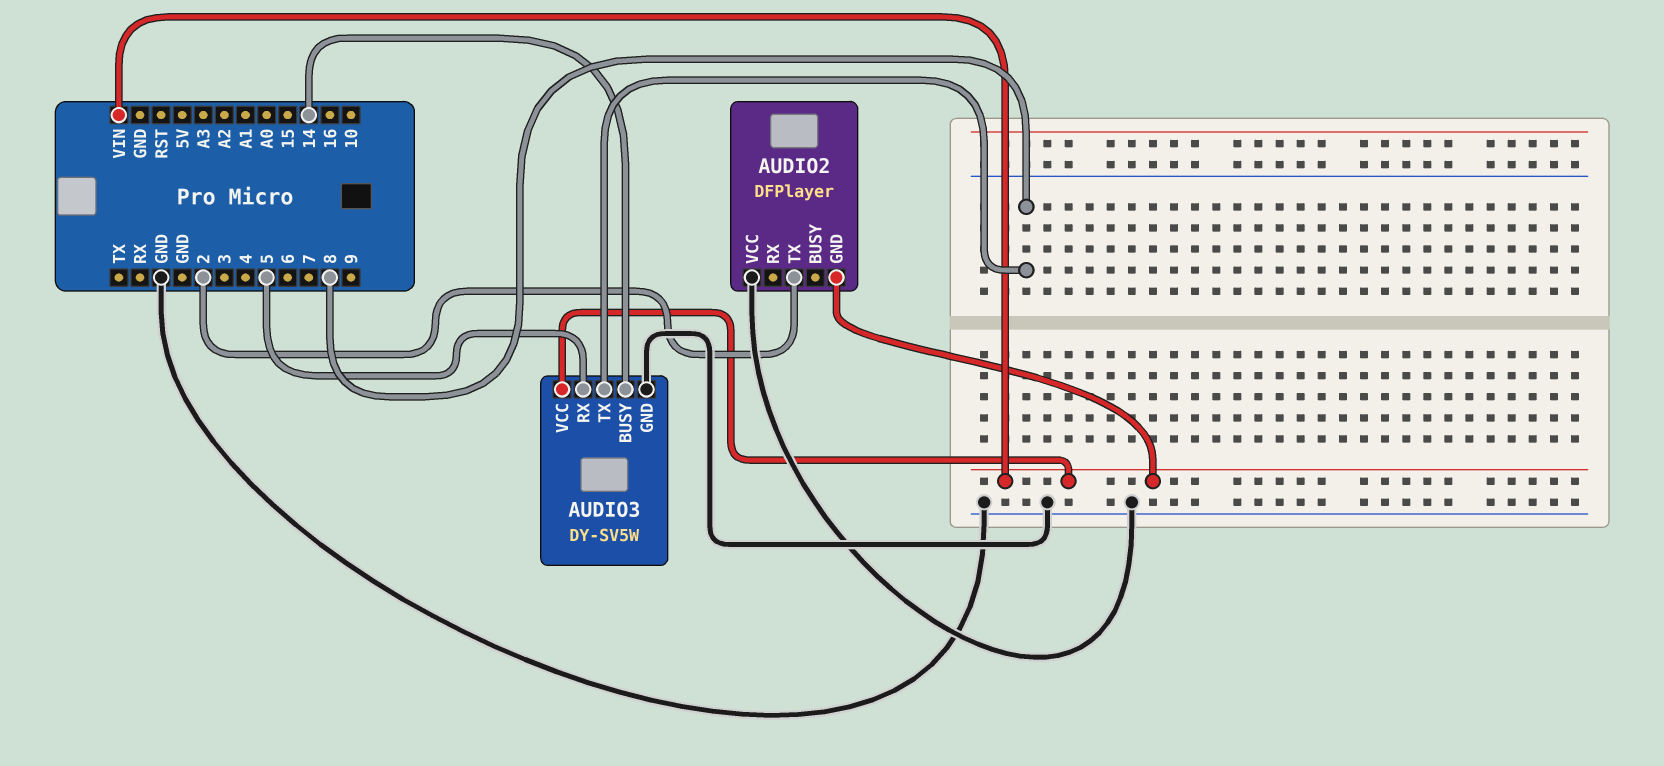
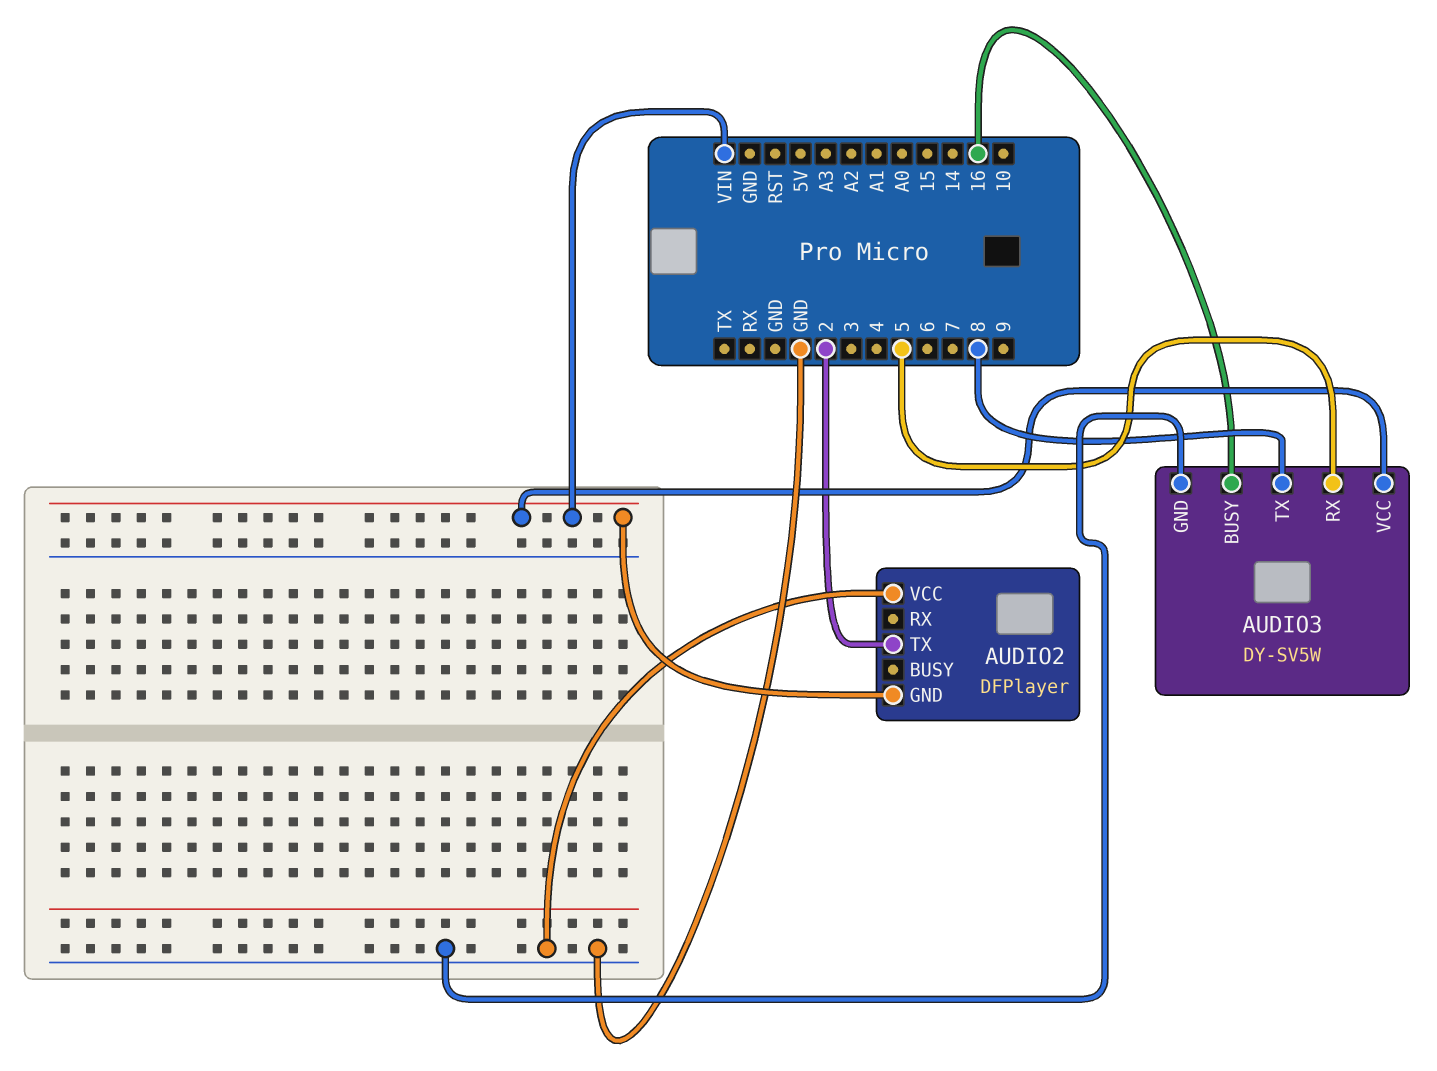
AUDIO3 pin BUSY: 14 -> 16

